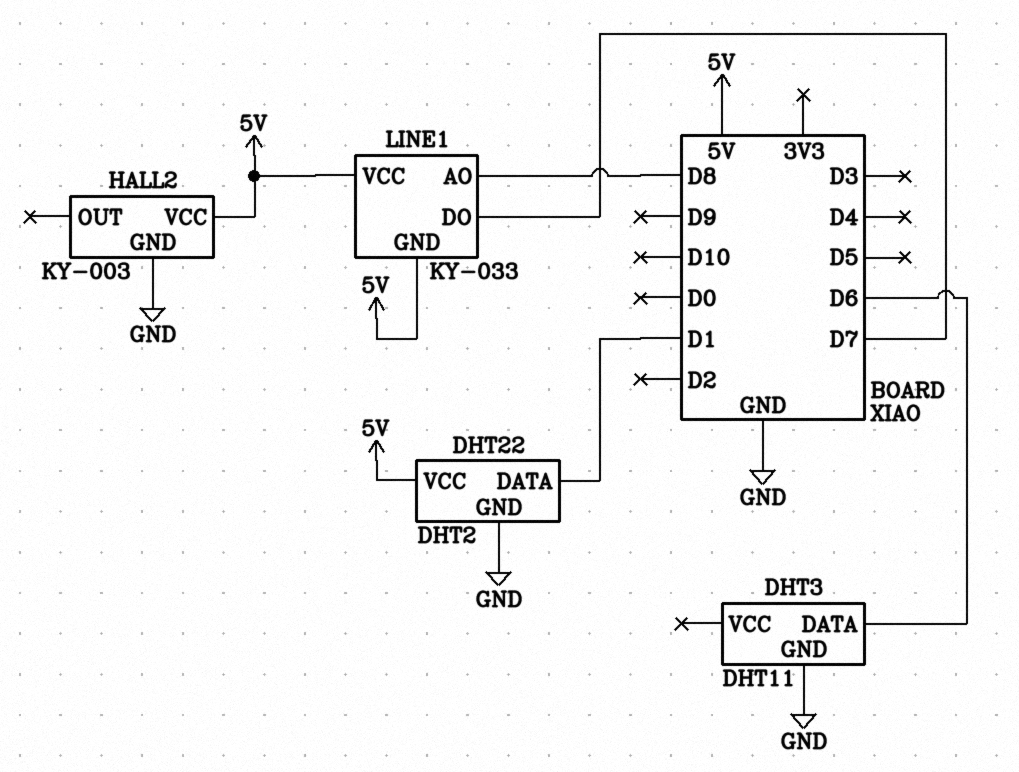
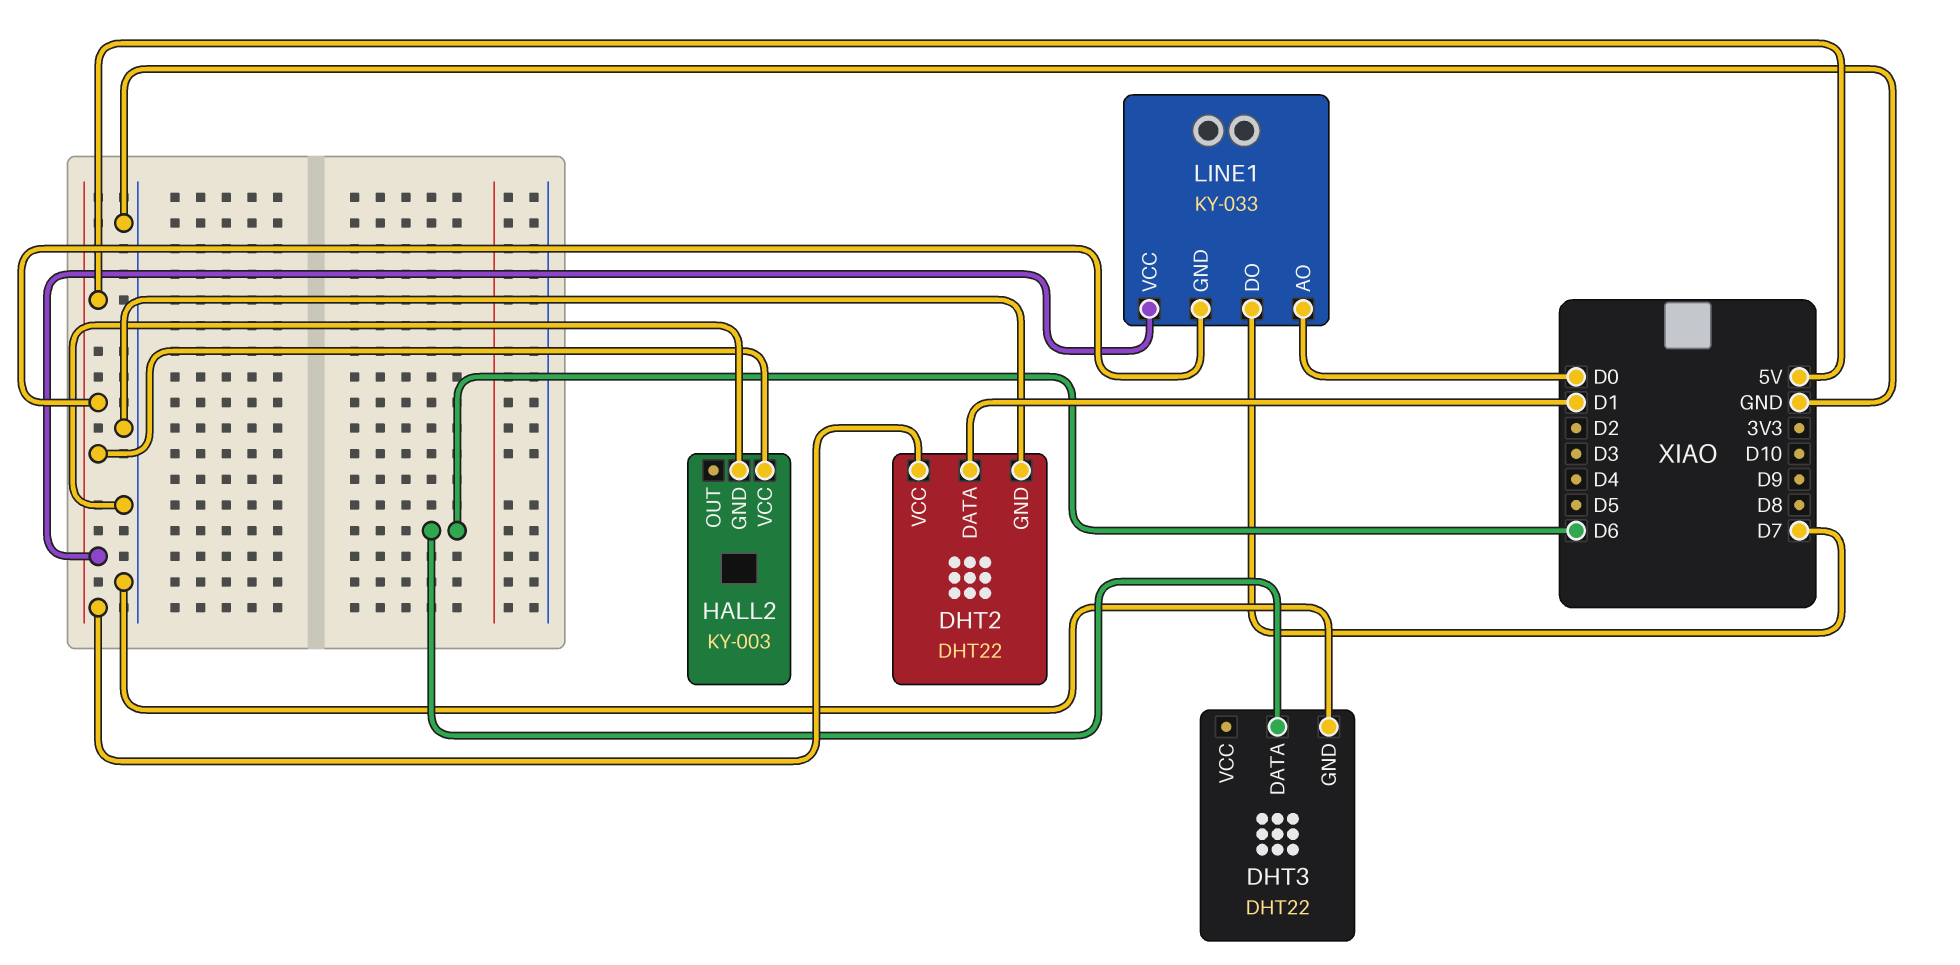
DHT3: DHT11 -> DHT22
LINE1 pin AO: D8 -> D0

